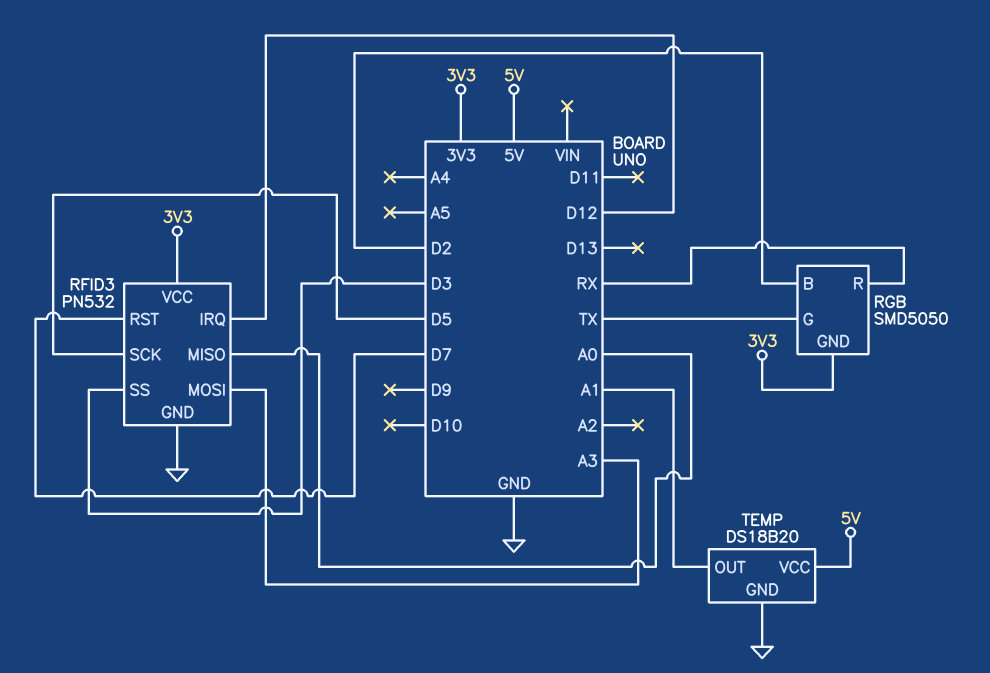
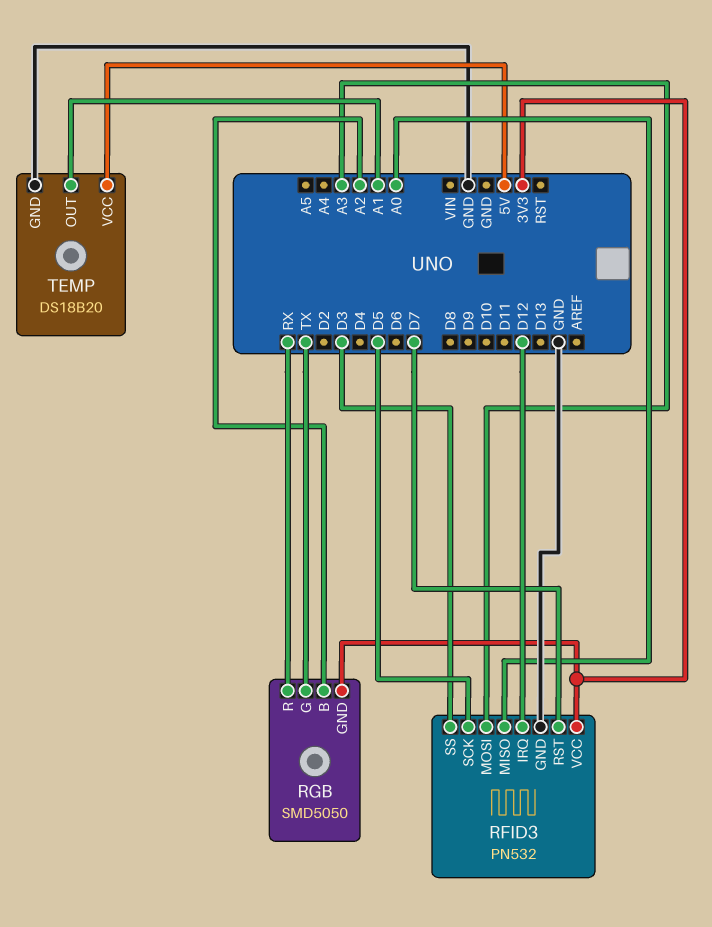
RGB pin B: D2 -> A2

